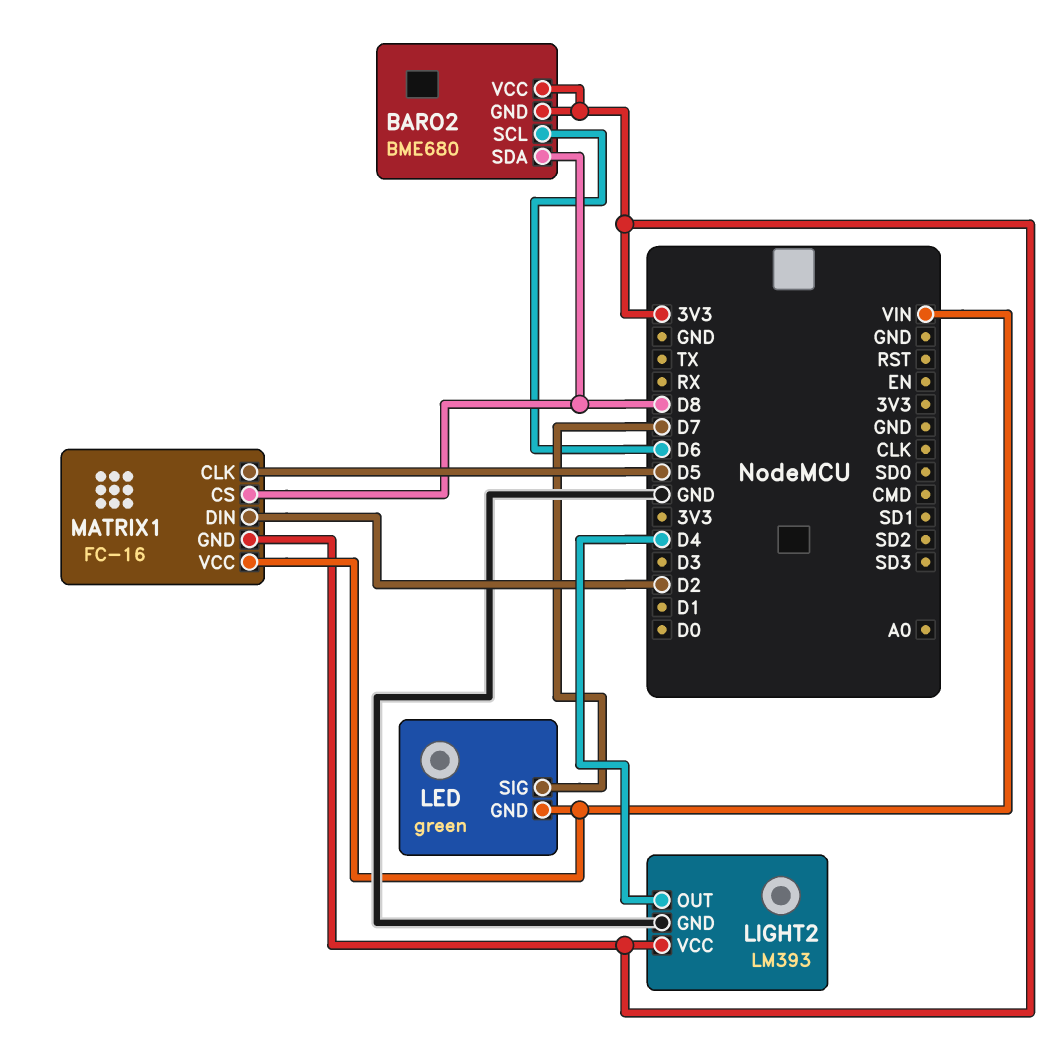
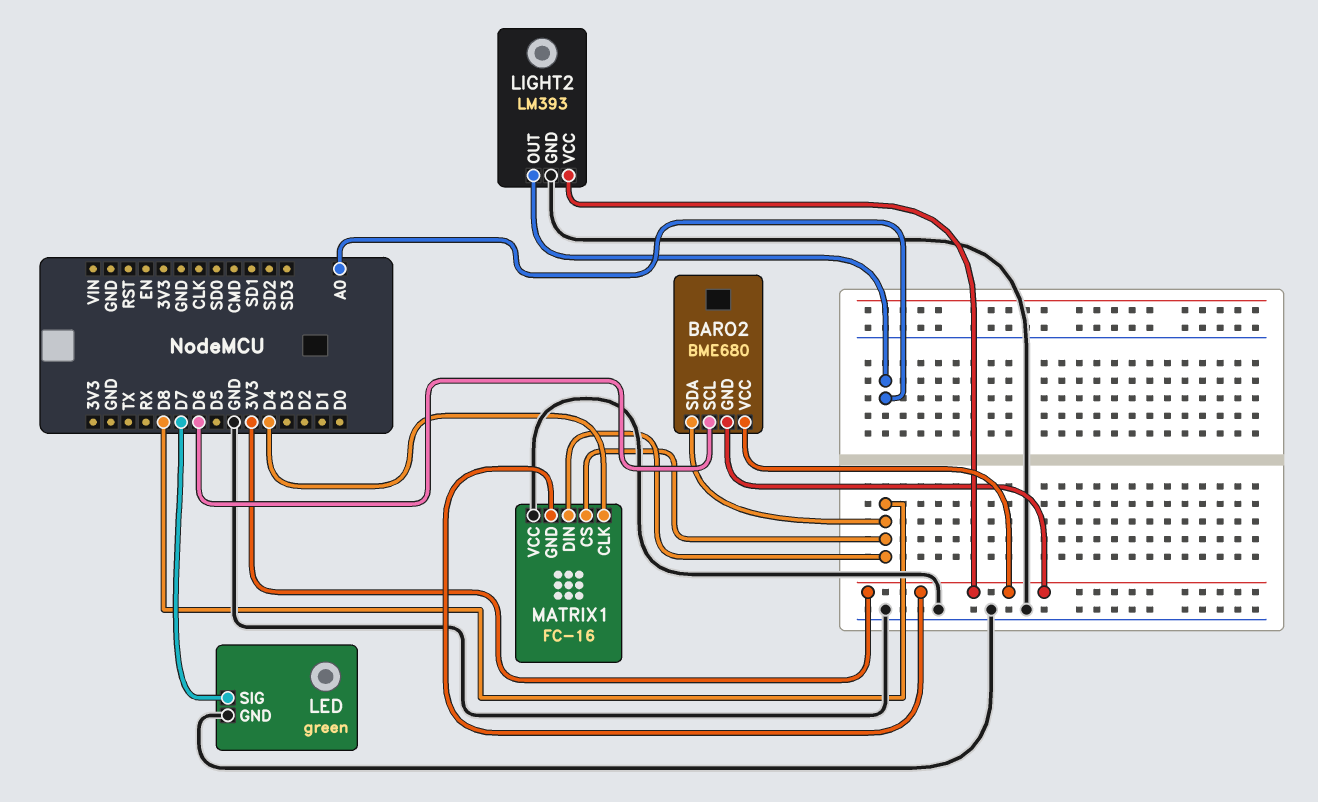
LED pin GND: VIN -> GND
LIGHT2 pin OUT: D4 -> A0
MATRIX1 pin CLK: D5 -> D4
MATRIX1 pin DIN: D2 -> D8
MATRIX1 pin VCC: VIN -> GND

